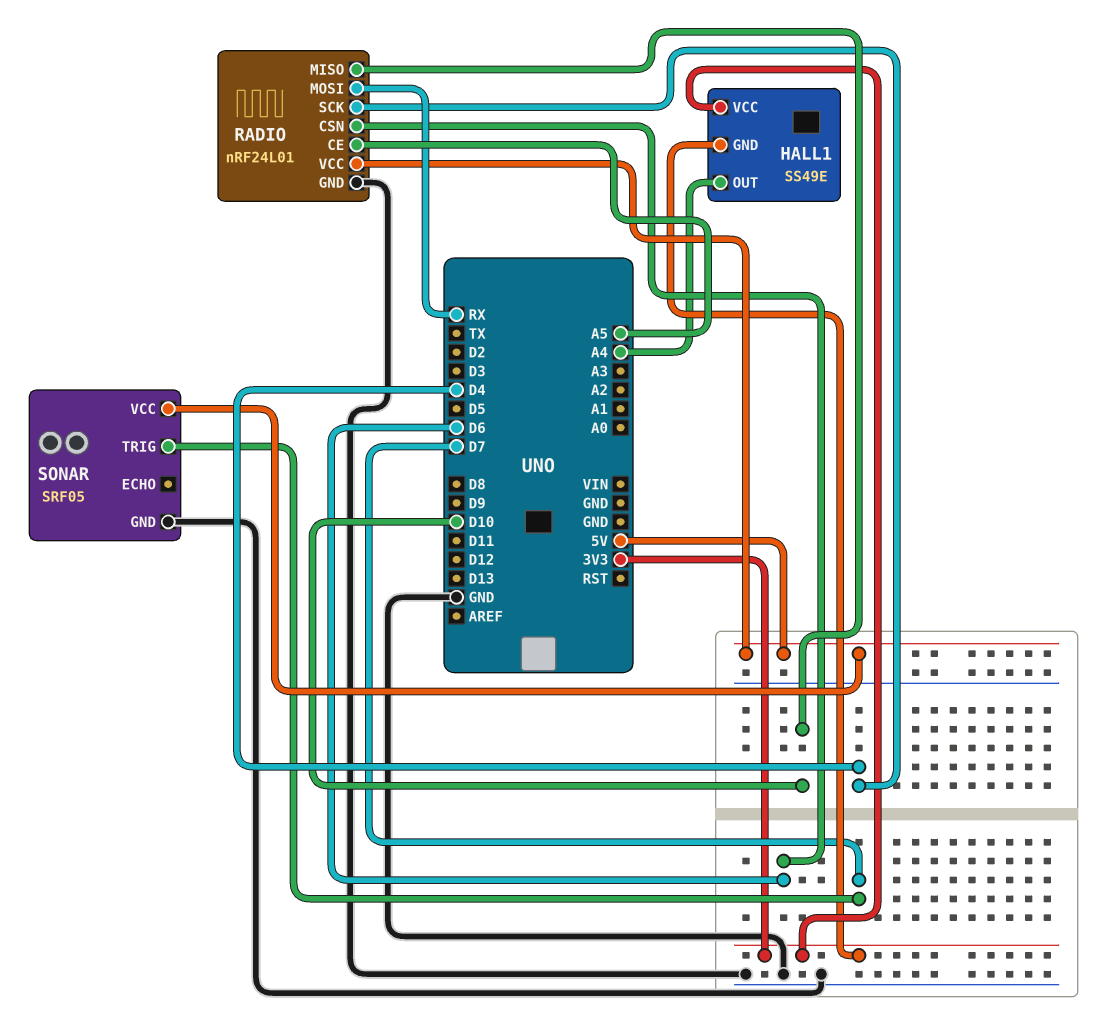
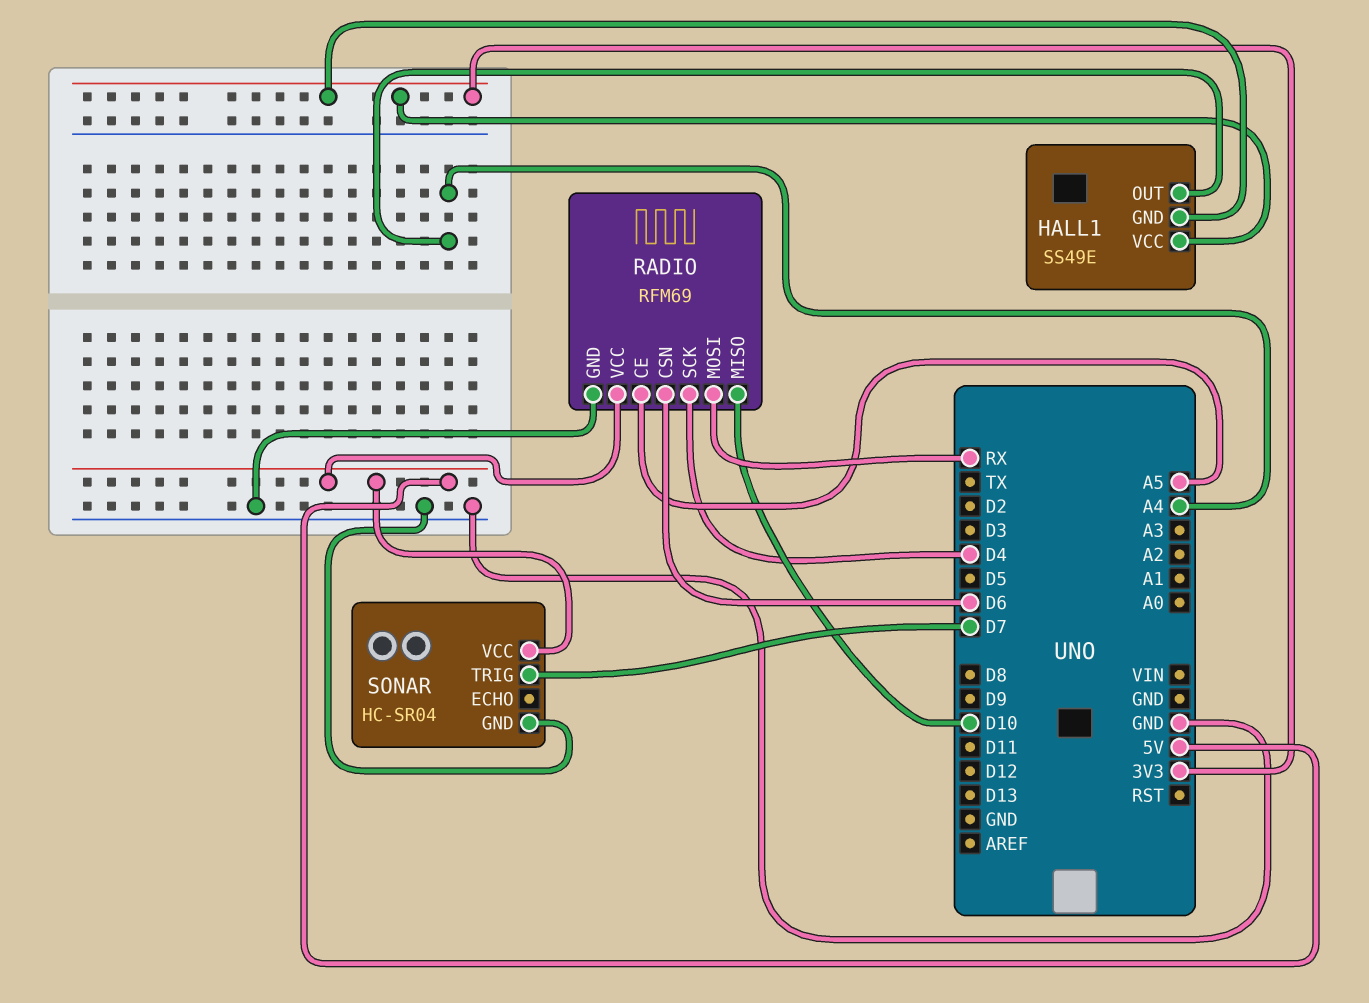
RADIO: nRF24L01 -> RFM69
SONAR: SRF05 -> HC-SR04

